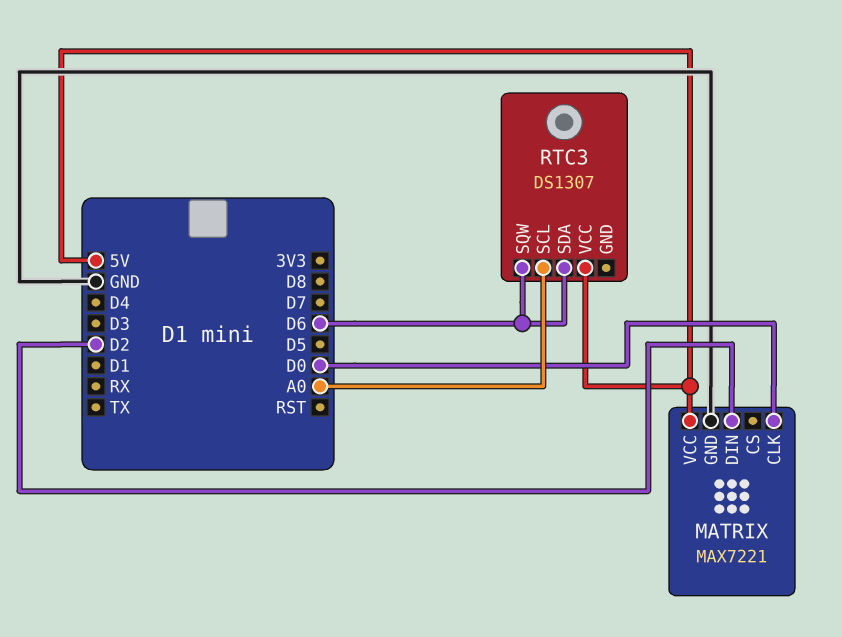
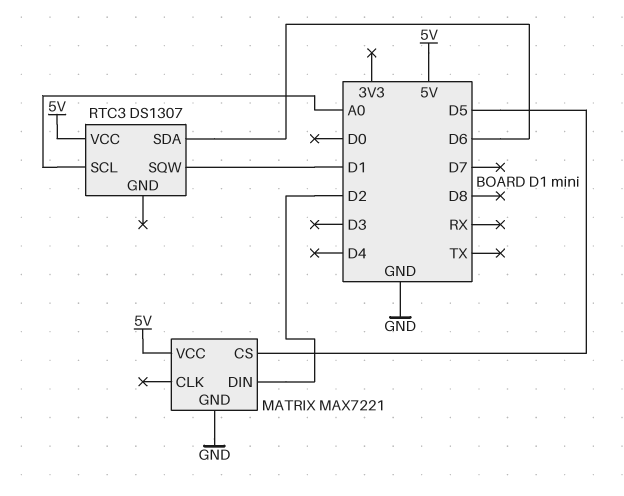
MATRIX pin CLK: D0 -> none
MATRIX pin CS: none -> D5
RTC3 pin SQW: D6 -> D1

